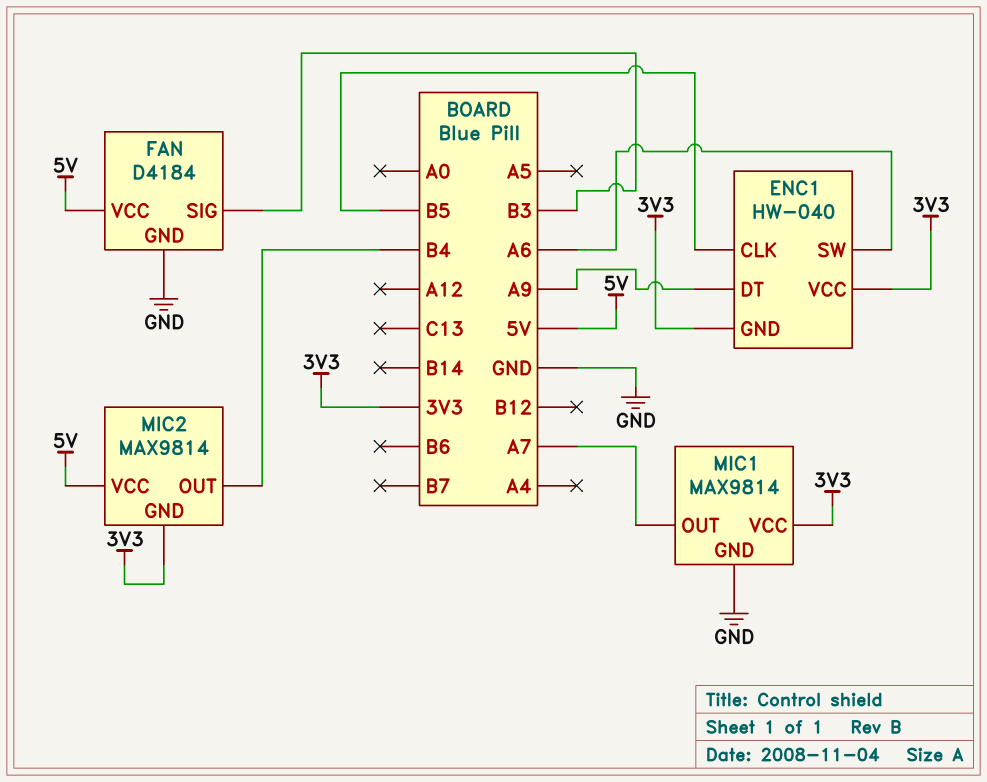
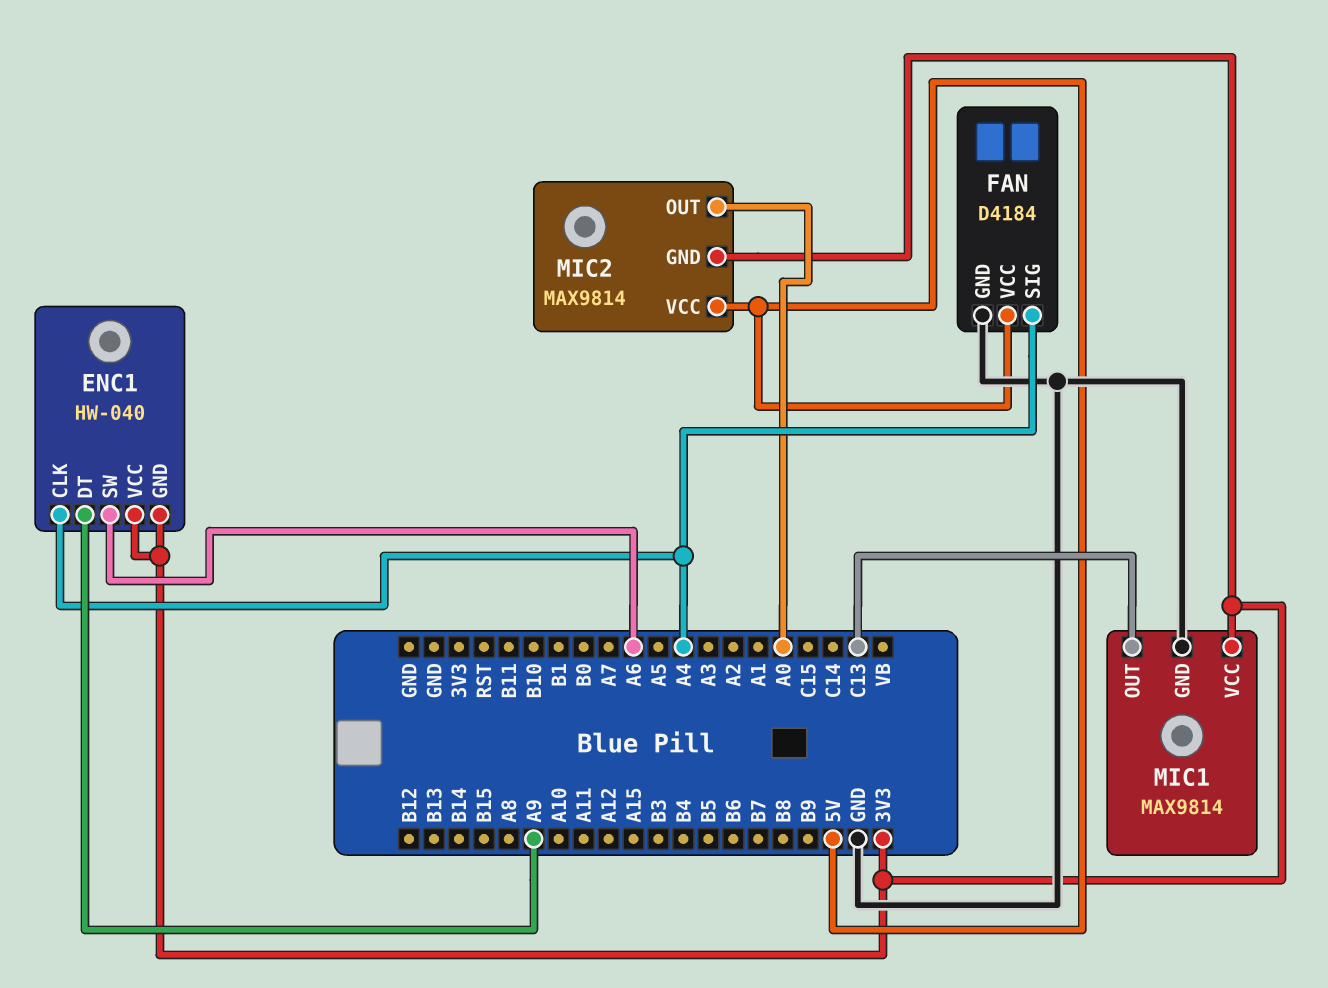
ENC1 pin CLK: B5 -> A4
FAN pin SIG: B3 -> A4
MIC1 pin OUT: A7 -> C13
MIC2 pin OUT: B4 -> A0

